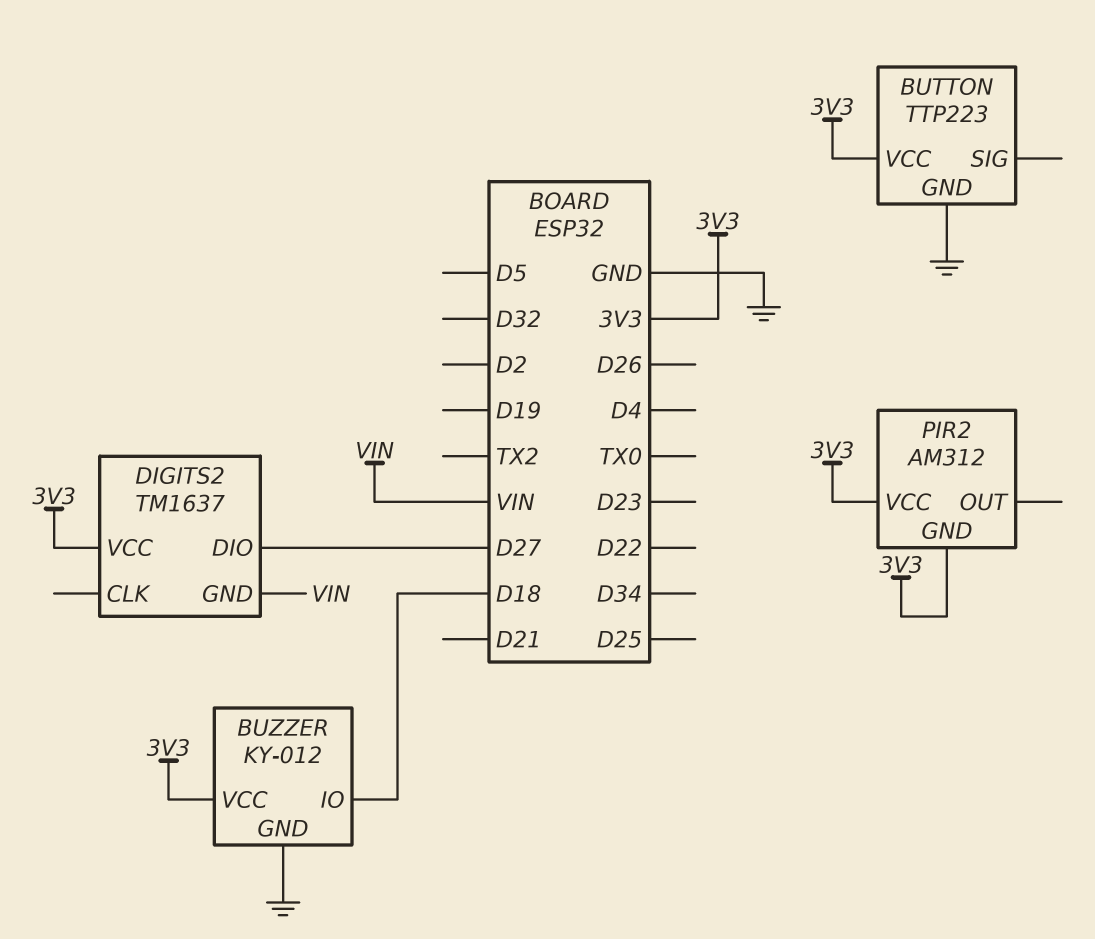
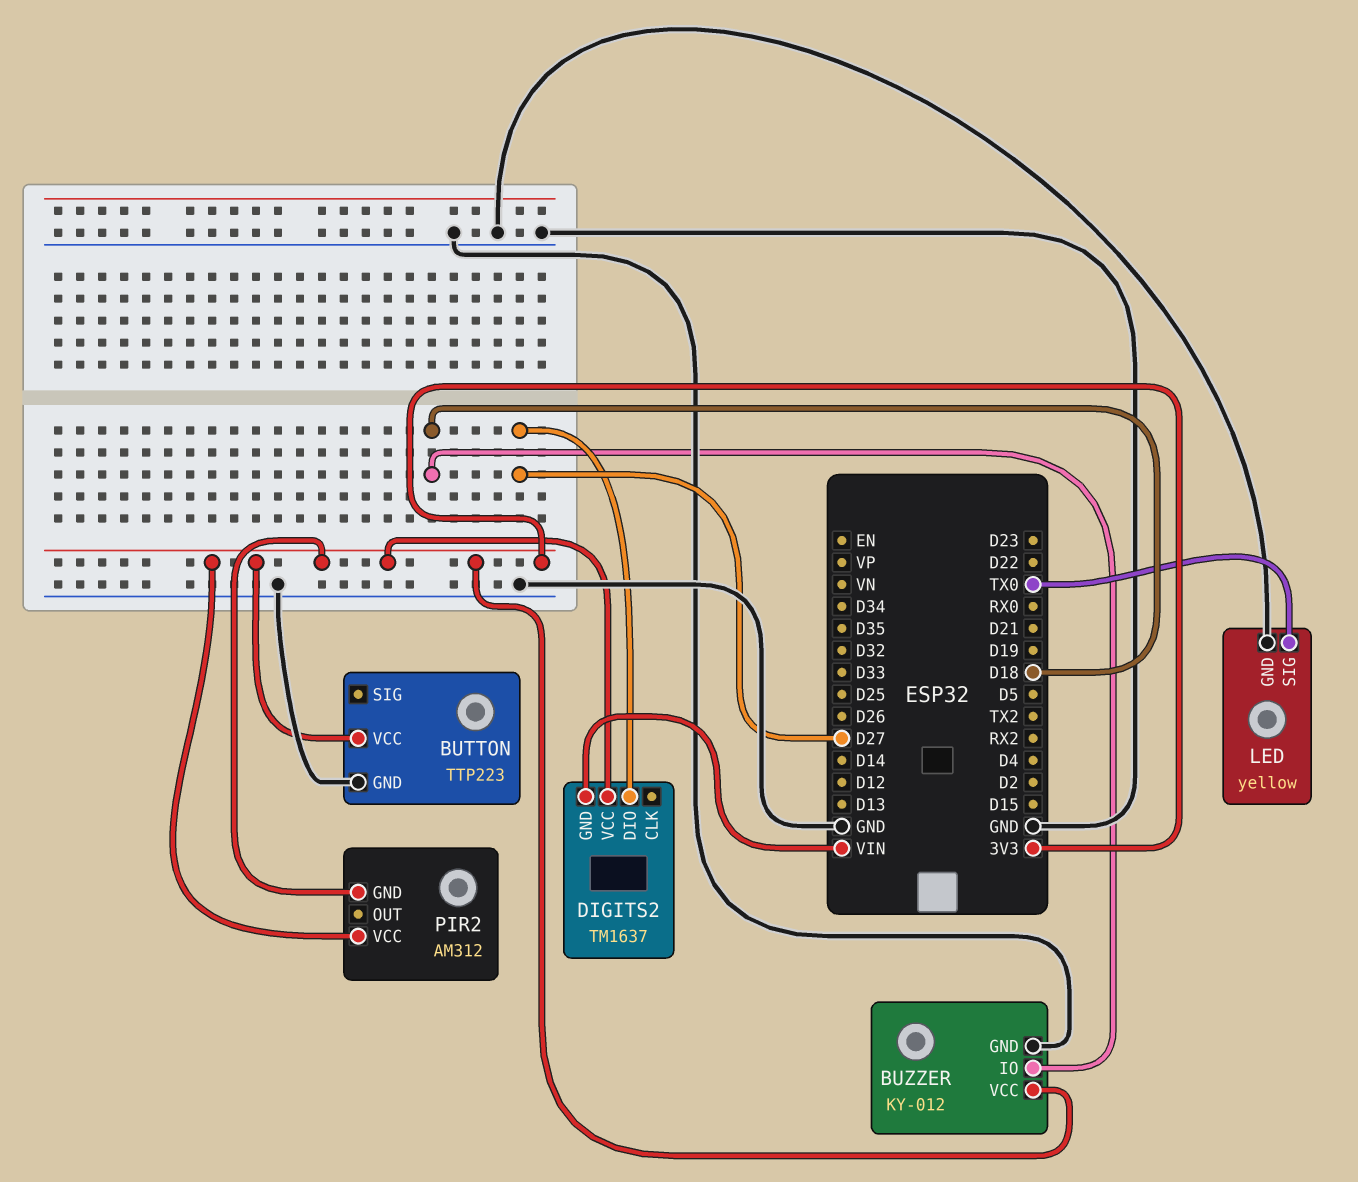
LED: none -> yellow
LED pin GND: none -> GND
LED pin SIG: none -> TX0

